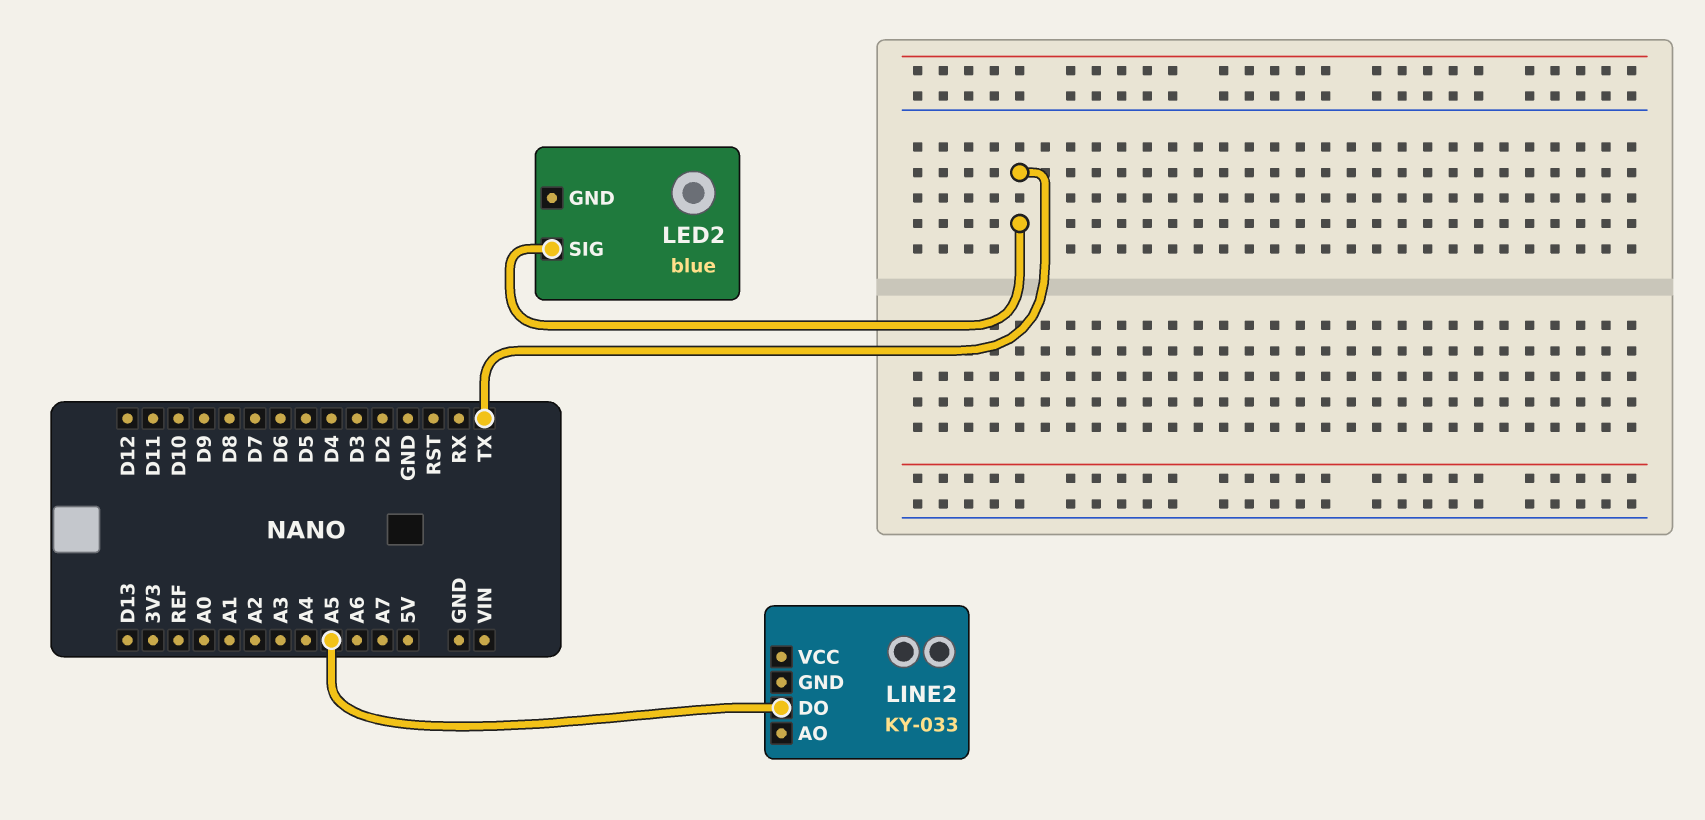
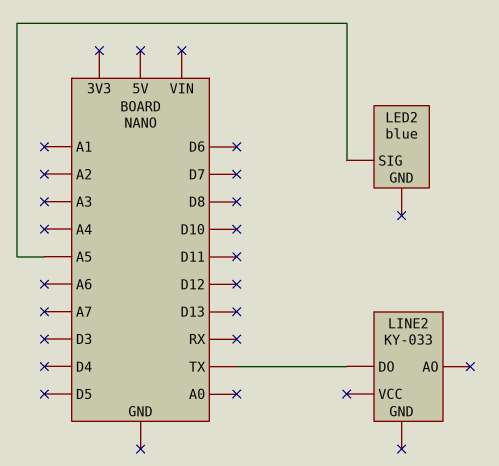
LED2 pin SIG: TX -> A5
LINE2 pin DO: A5 -> TX

